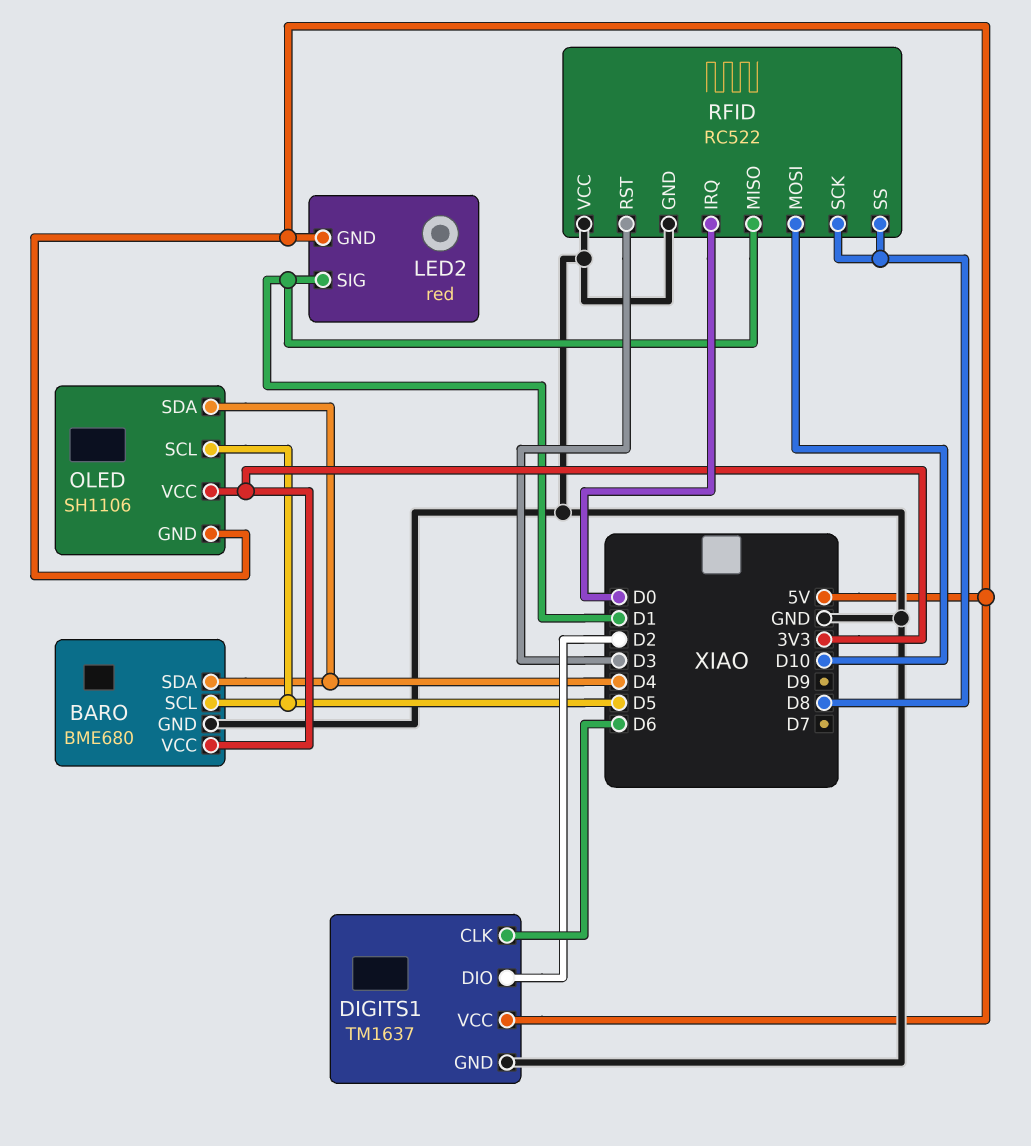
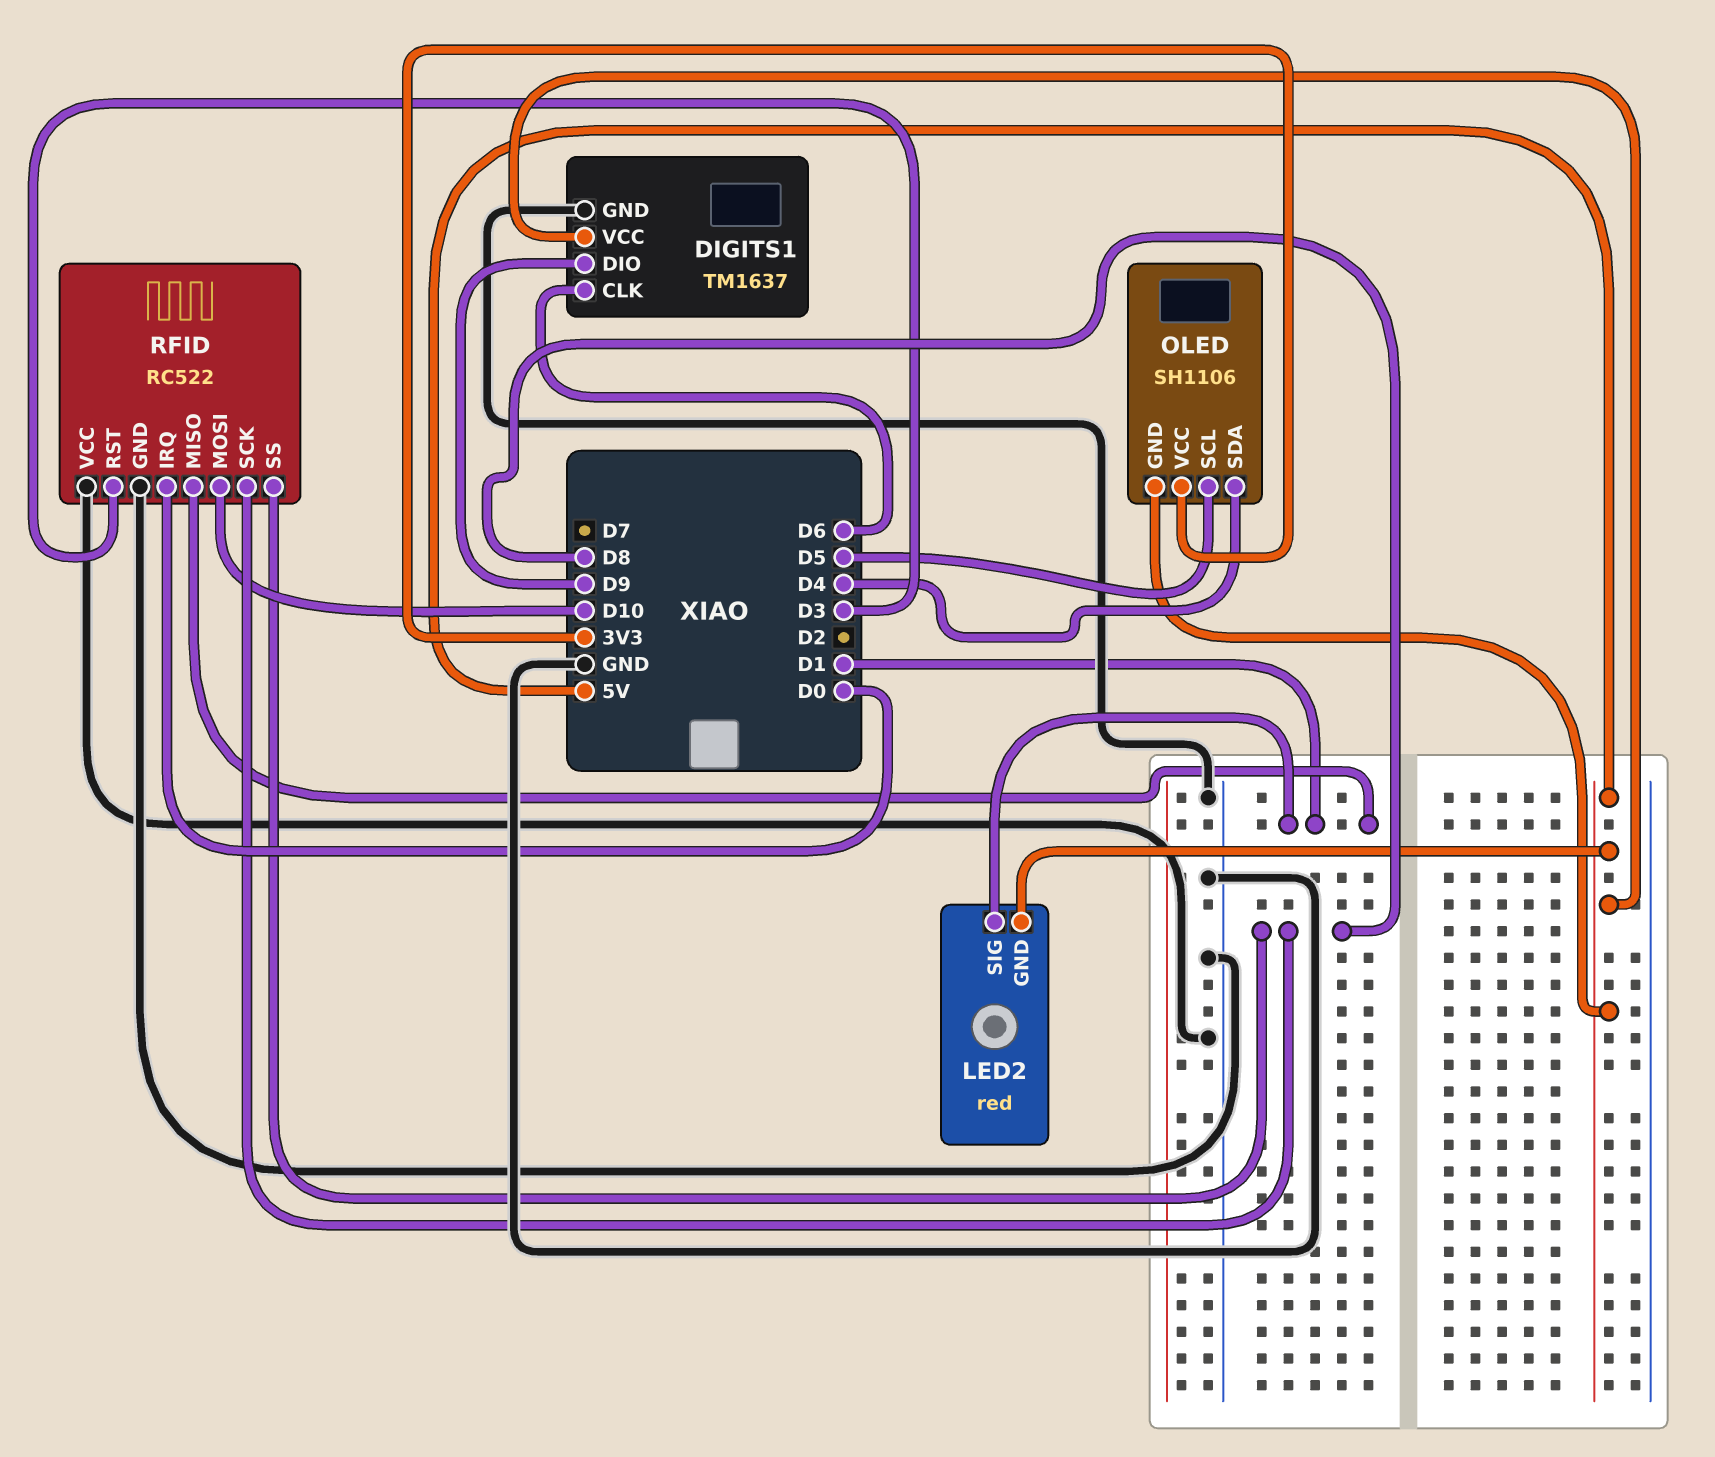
BARO: BME680 -> none
BARO pin GND: GND -> none
BARO pin SCL: D5 -> none
BARO pin SDA: D4 -> none
BARO pin VCC: 3V3 -> none
DIGITS1 pin DIO: D2 -> D9

